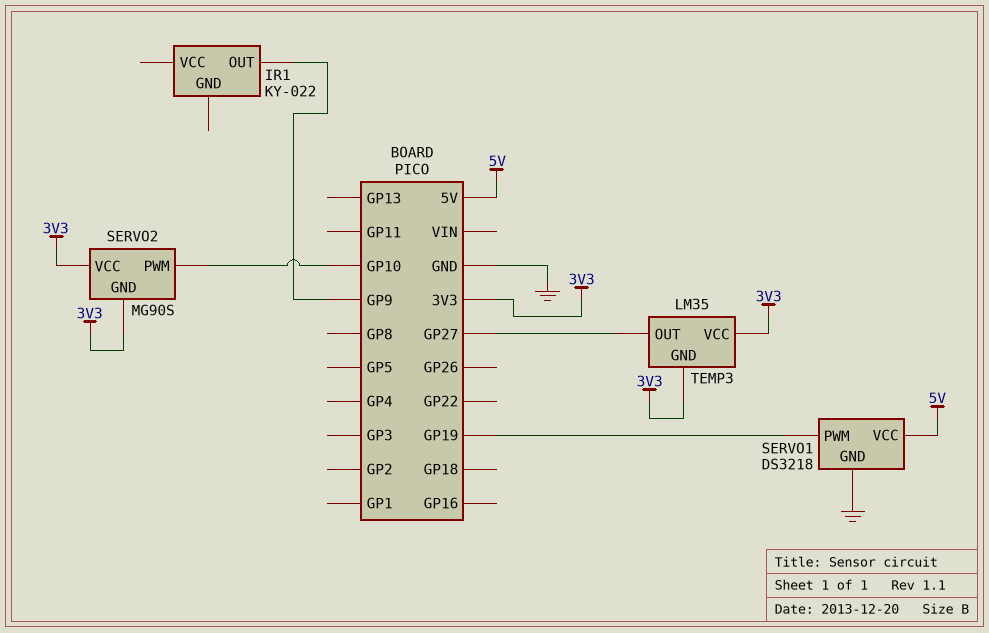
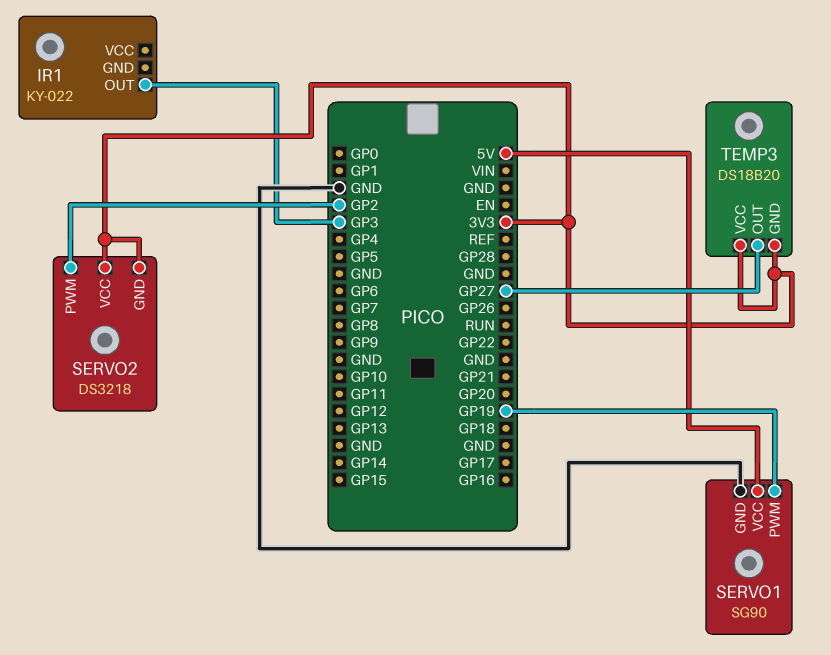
IR1 pin OUT: GP9 -> GP3
SERVO1: DS3218 -> SG90
SERVO2: MG90S -> DS3218
SERVO2 pin PWM: GP10 -> GP2
TEMP3: LM35 -> DS18B20

